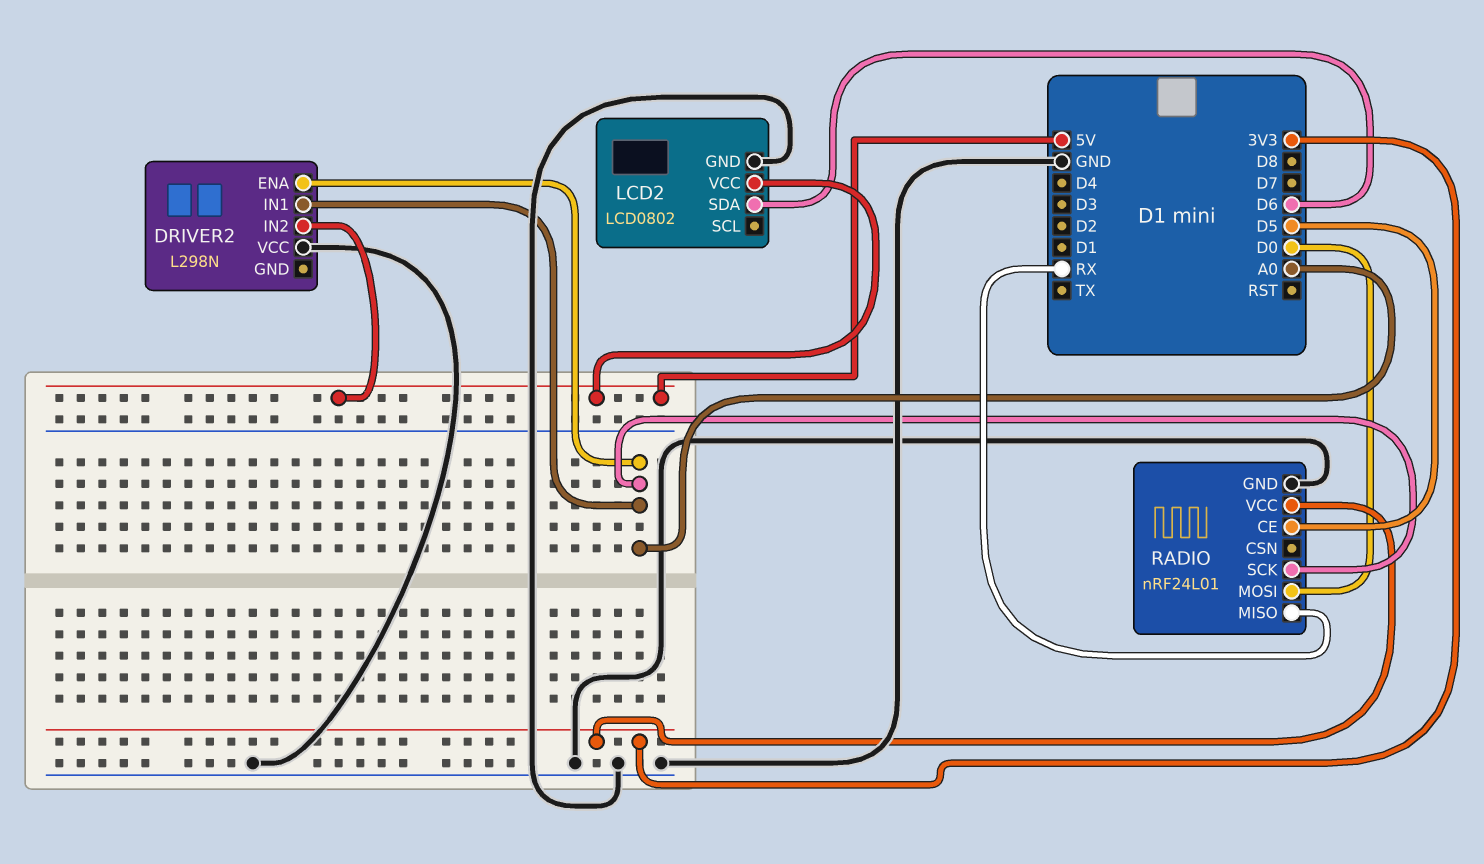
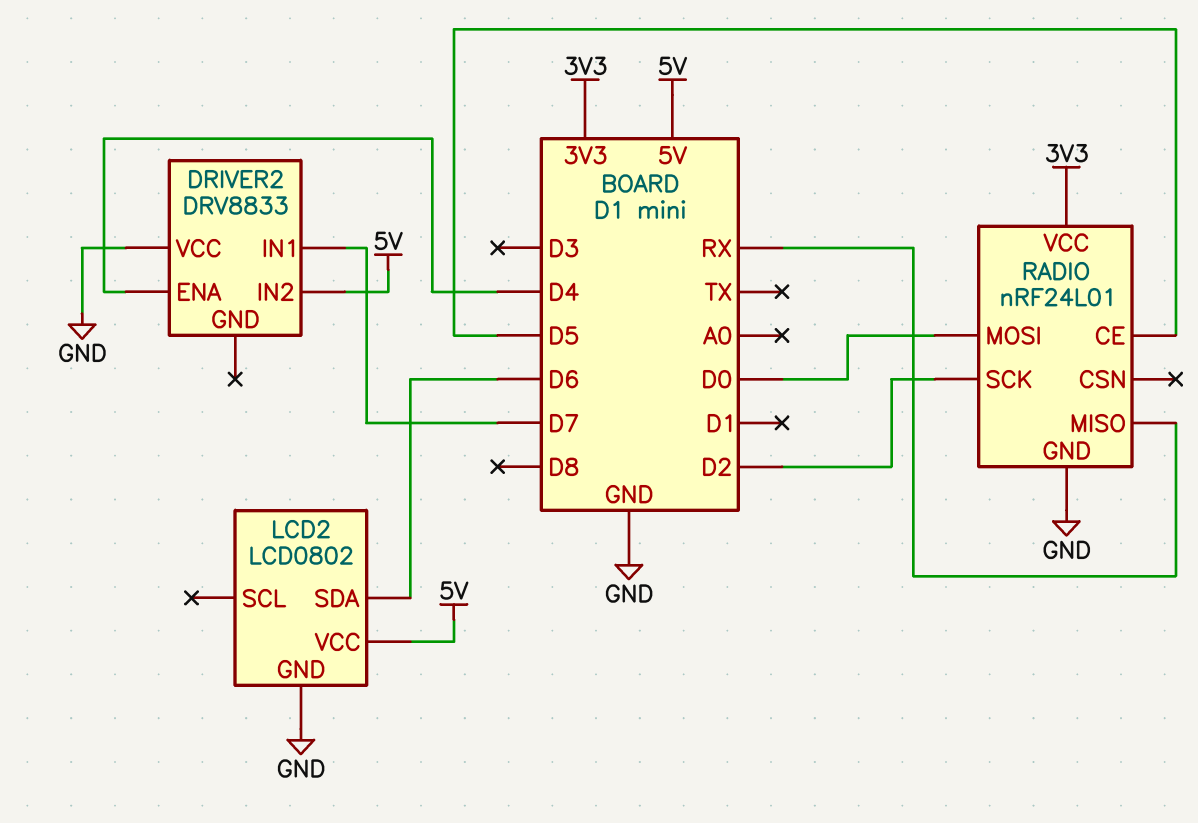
DRIVER2: L298N -> DRV8833
DRIVER2 pin ENA: A0 -> D4
DRIVER2 pin IN1: A0 -> D7
RADIO pin SCK: A0 -> D2

